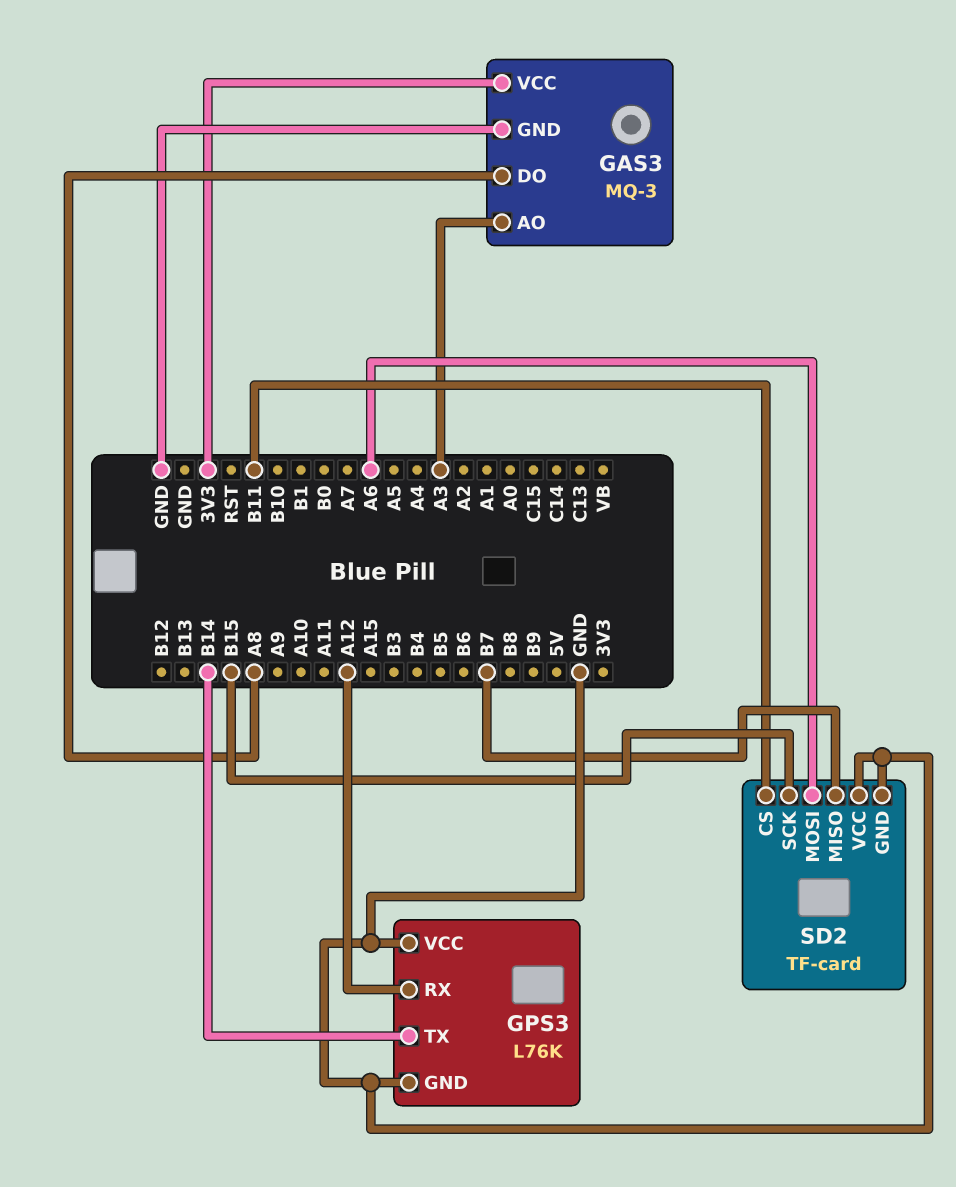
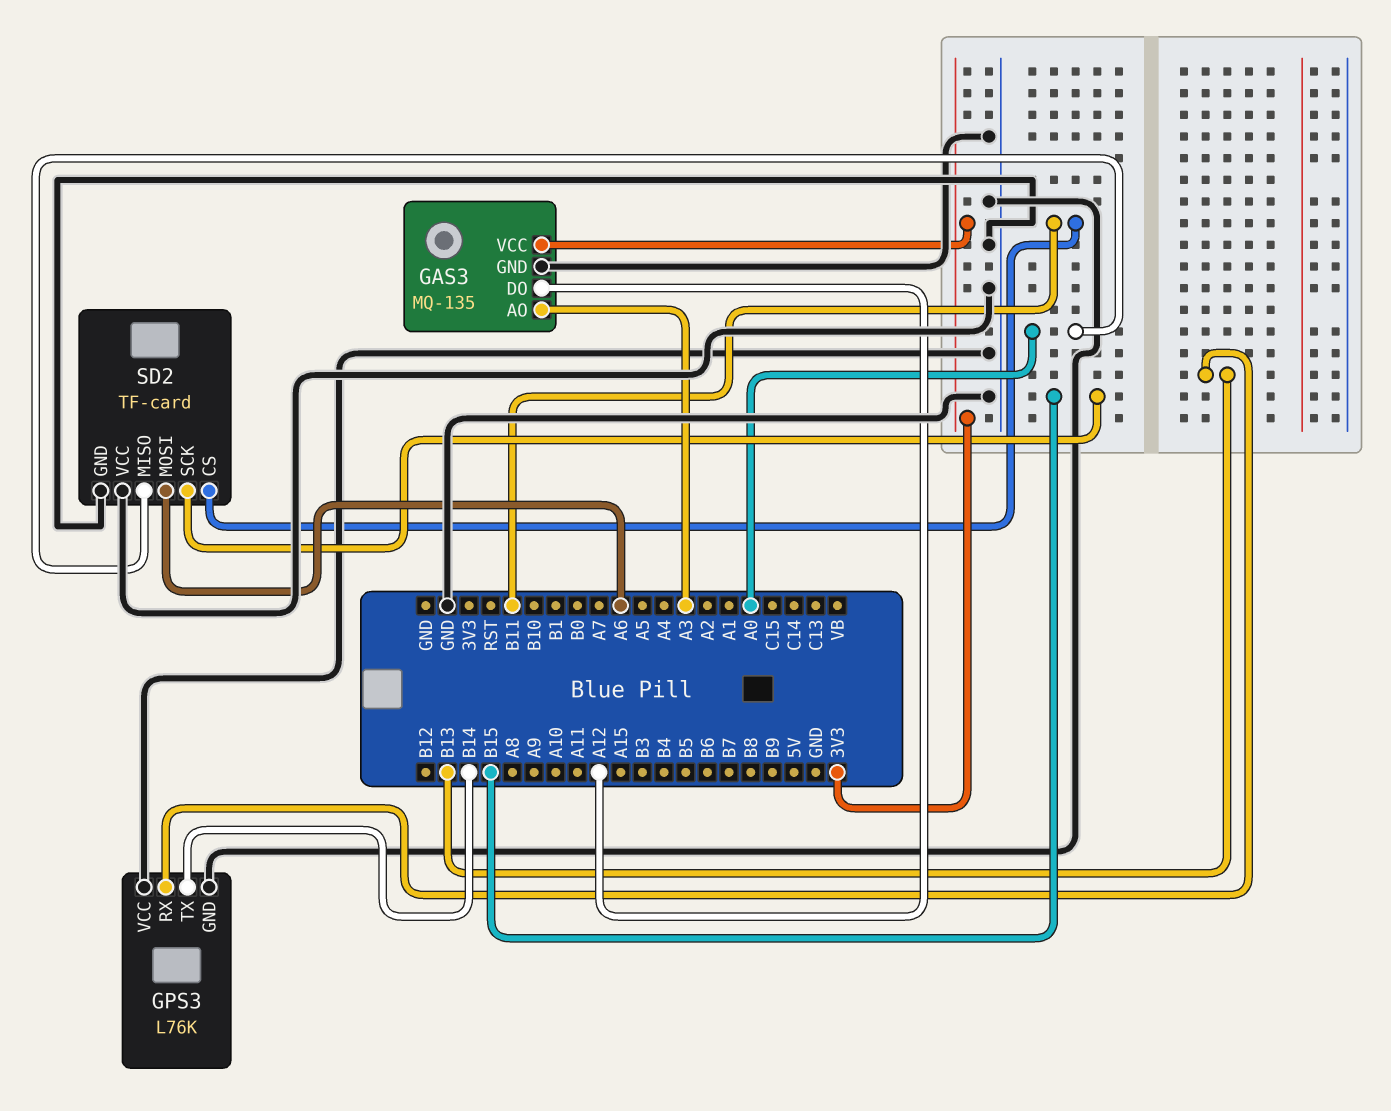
GAS3: MQ-3 -> MQ-135
GAS3 pin DO: A8 -> A12
GPS3 pin RX: A12 -> B13
SD2 pin MISO: B7 -> A0

